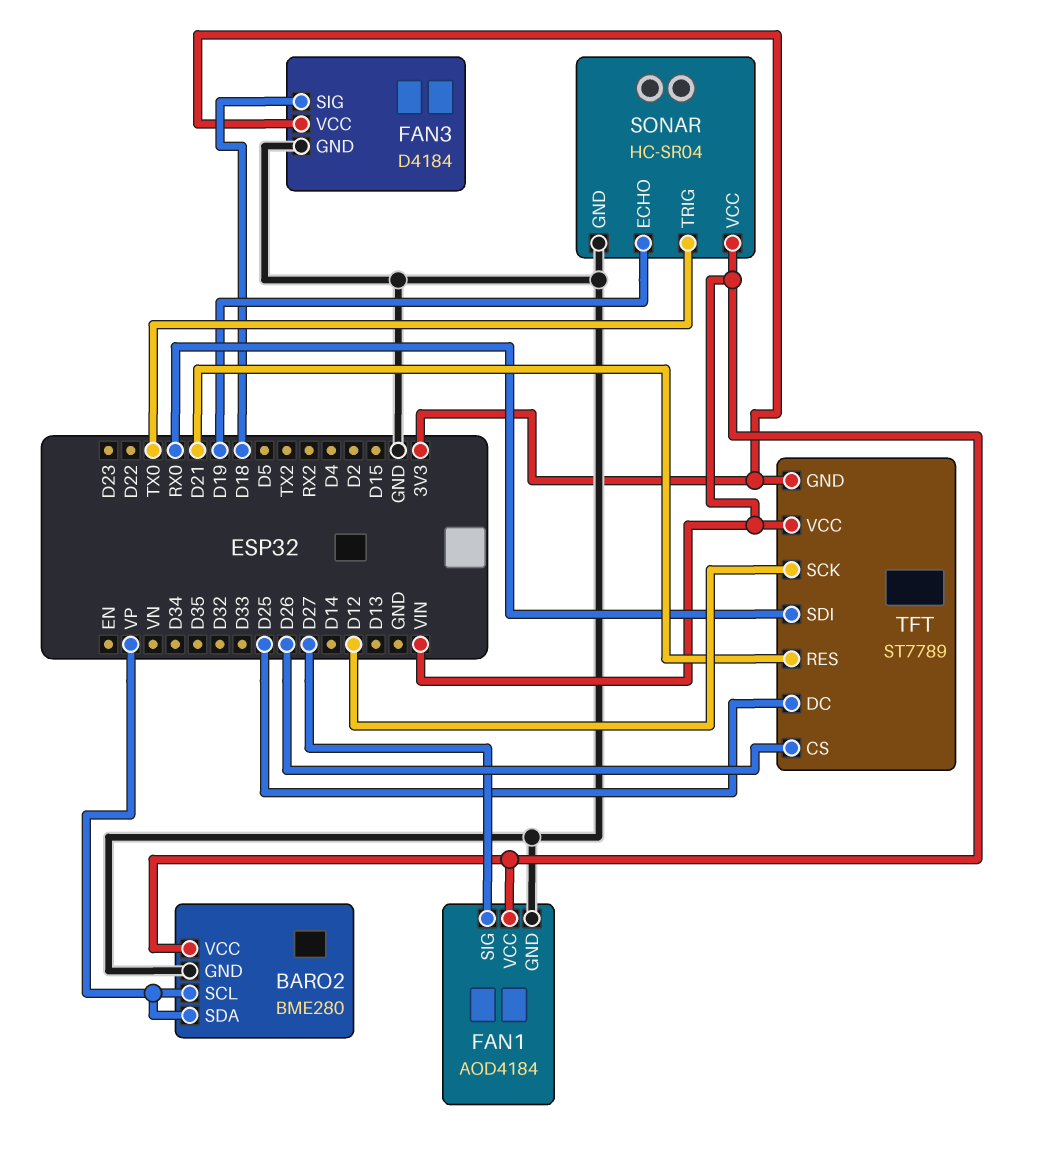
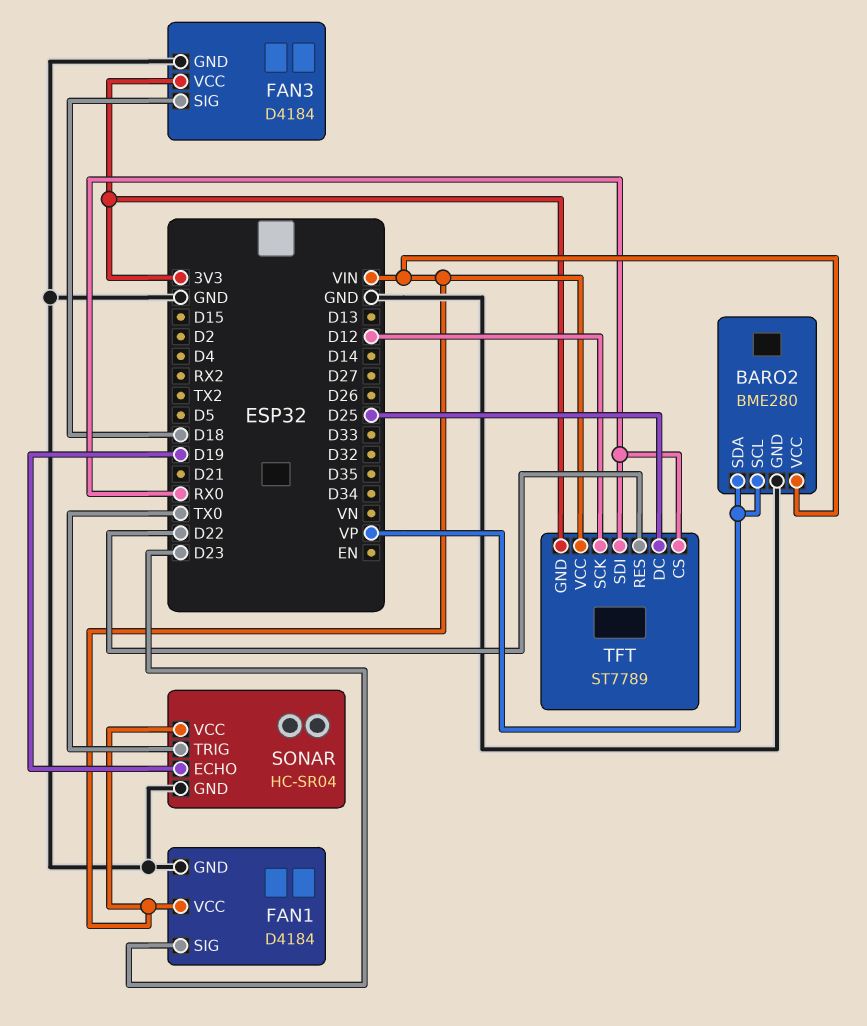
FAN1: AOD4184 -> D4184
FAN1 pin SIG: D27 -> D23
TFT pin CS: D26 -> RX0
TFT pin RES: D21 -> D22

